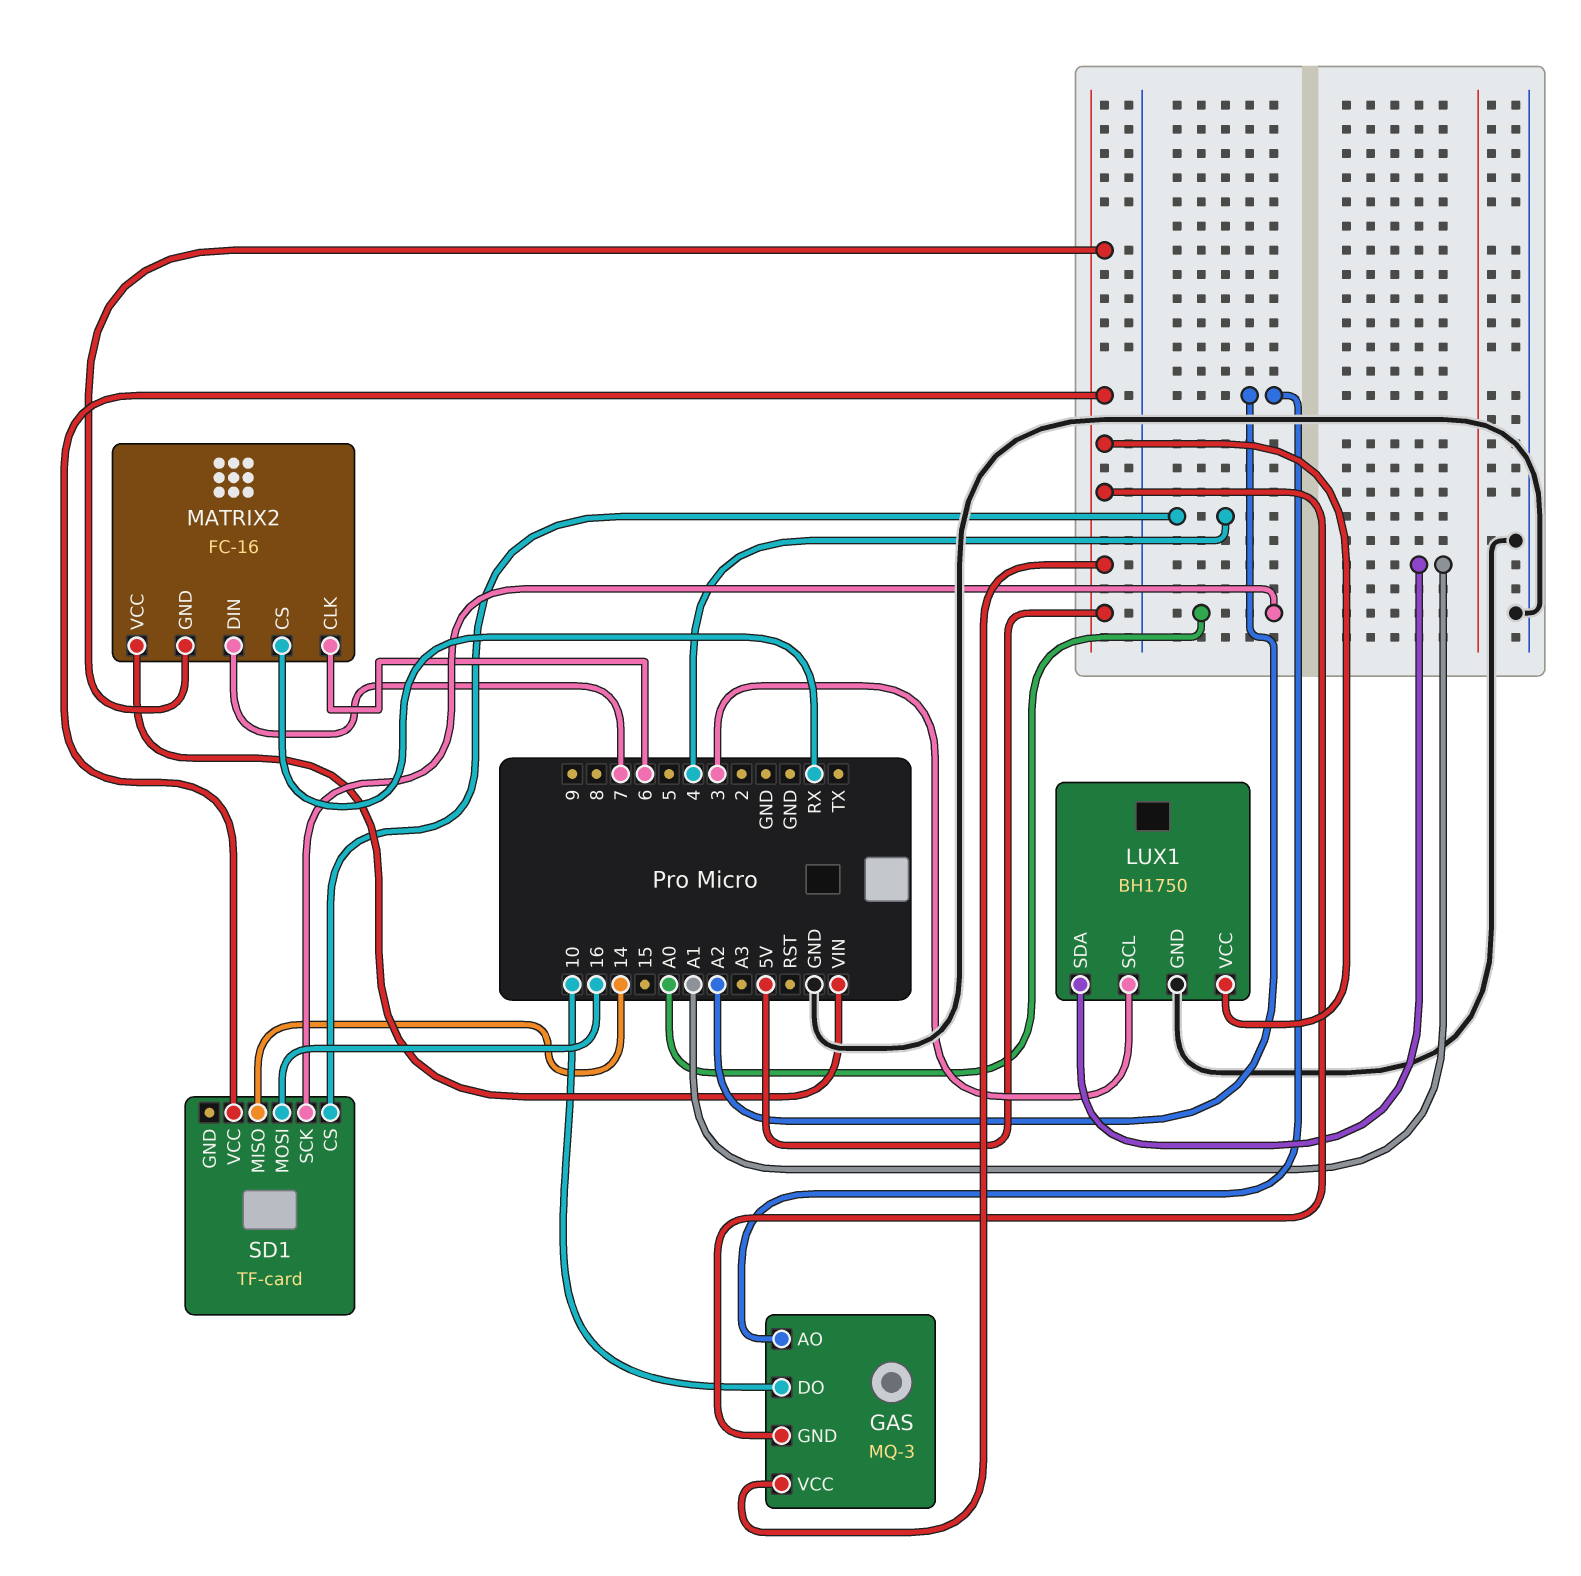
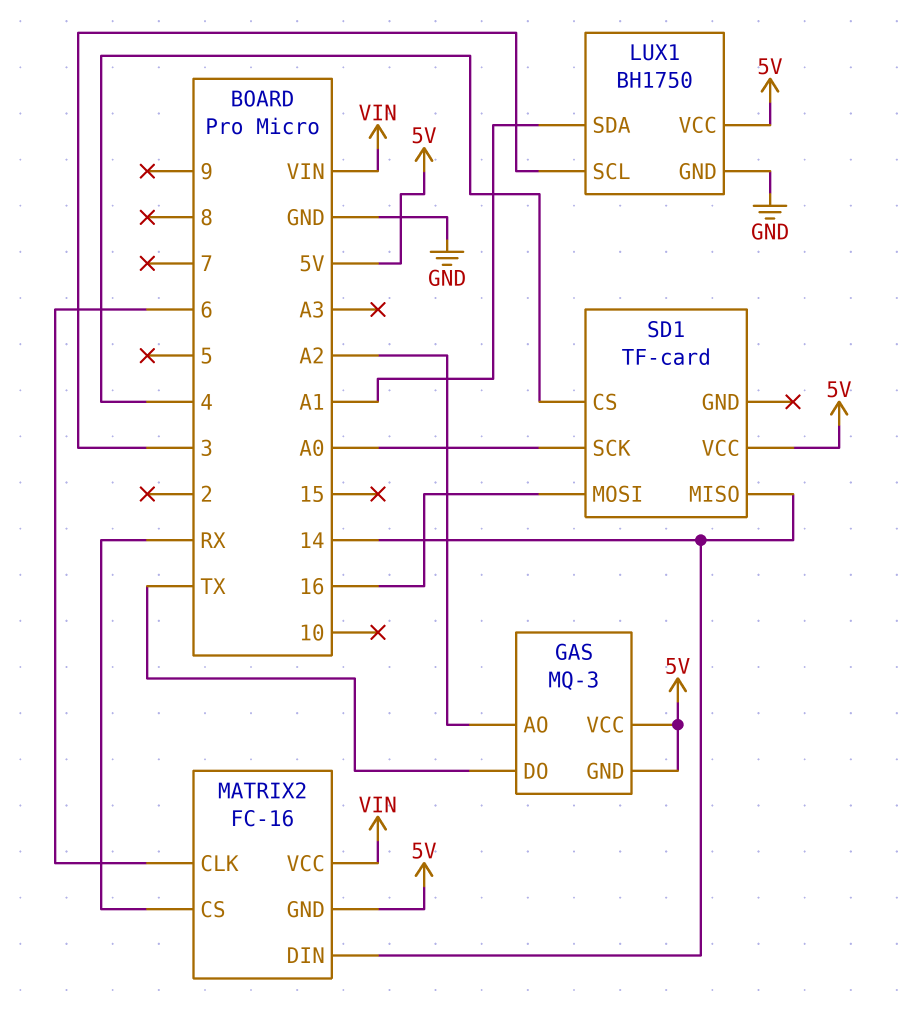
GAS pin DO: 10 -> TX
MATRIX2 pin DIN: 7 -> 14

